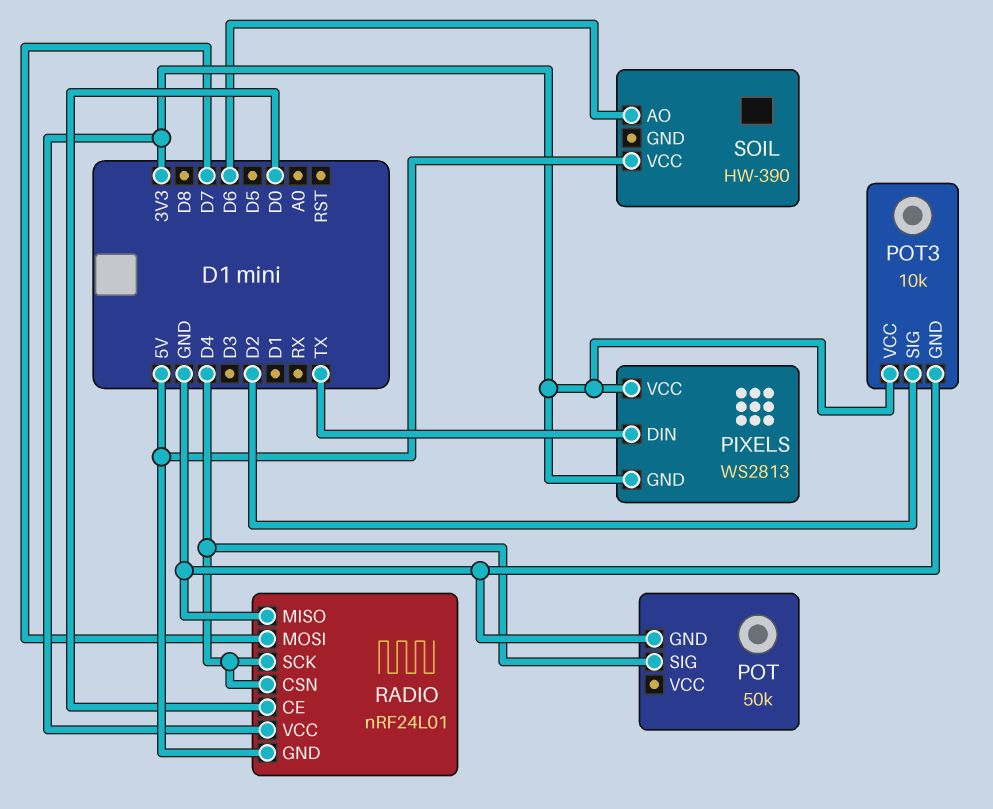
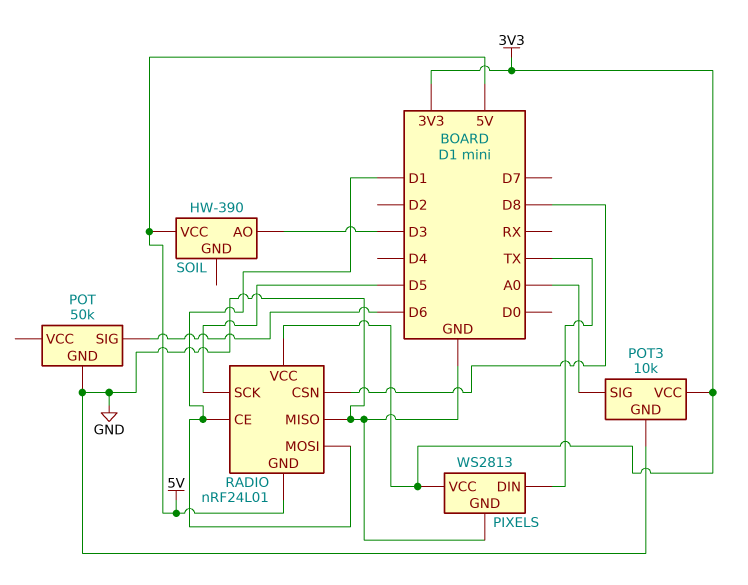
PIXELS pin GND: 3V3 -> GND
POT pin SIG: D4 -> D6
POT3 pin SIG: D2 -> A0
RADIO pin CE: D0 -> D1
RADIO pin CSN: D4 -> D8
RADIO pin MOSI: D7 -> D1
RADIO pin SCK: D4 -> D5
SOIL pin AO: D6 -> D3

